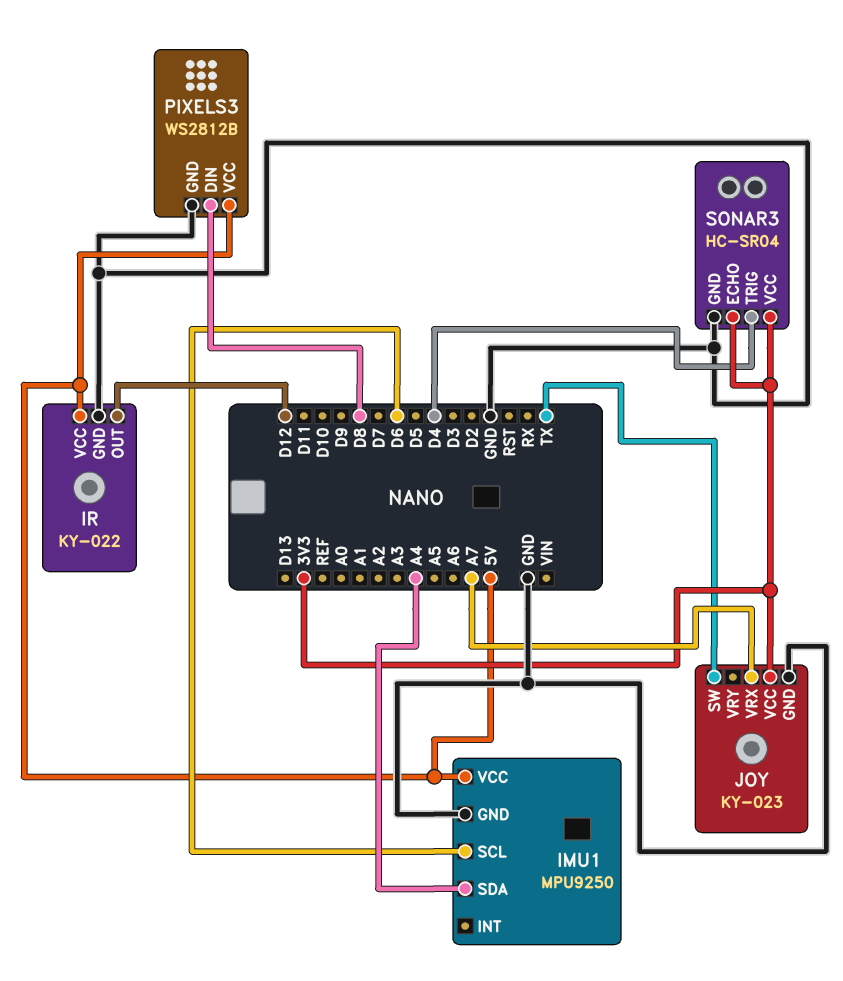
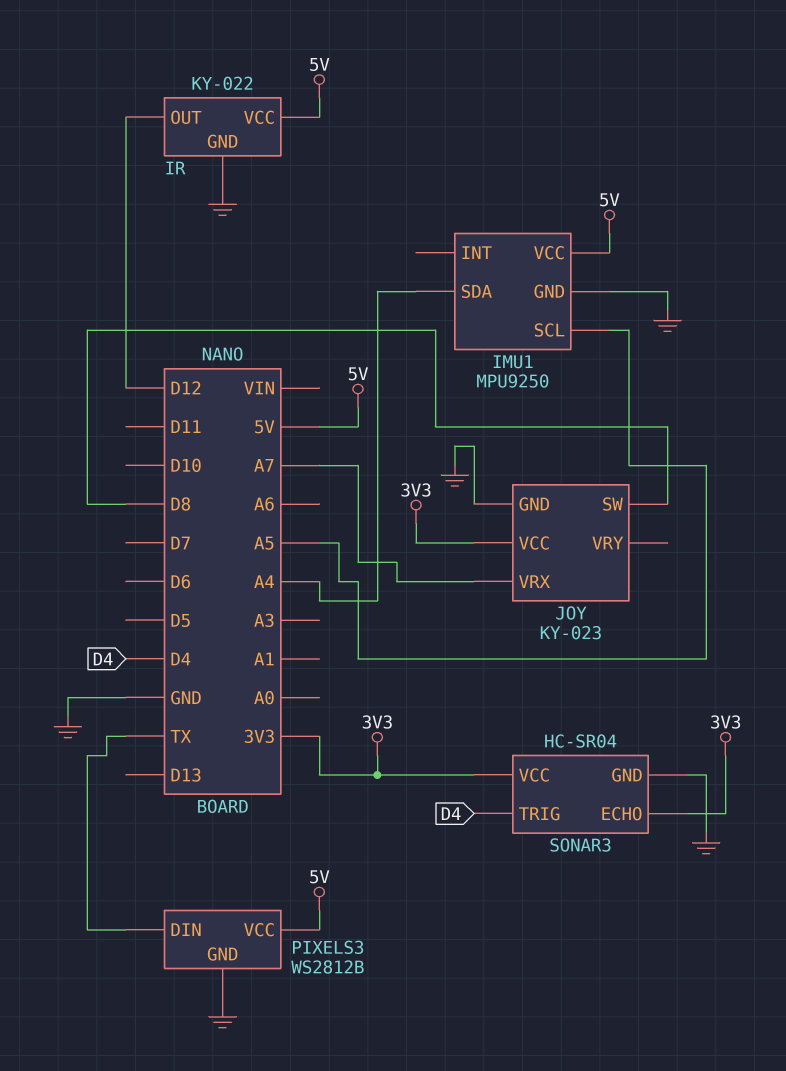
IMU1 pin SCL: D6 -> A5
JOY pin SW: TX -> D8
PIXELS3 pin DIN: D8 -> TX

